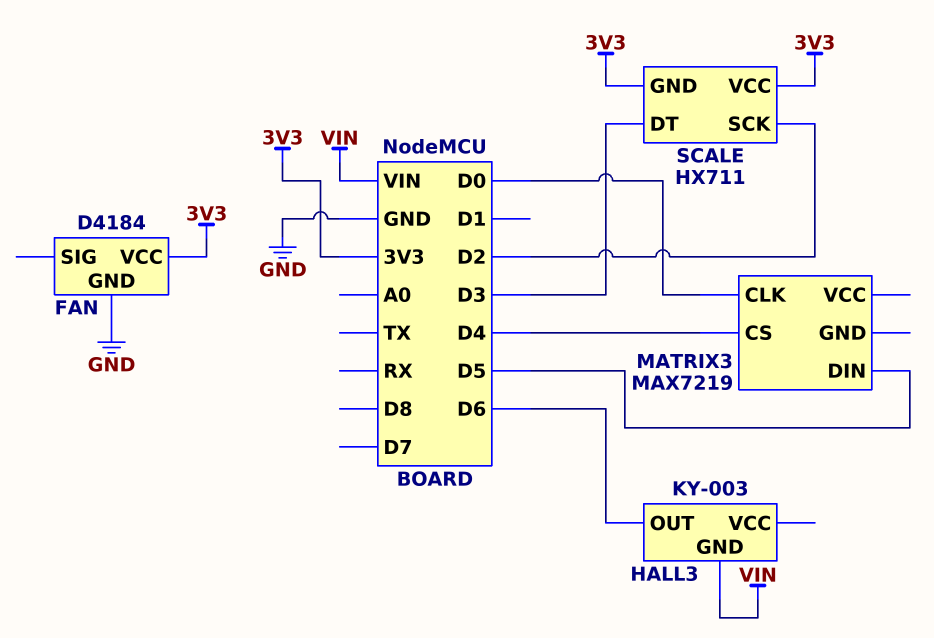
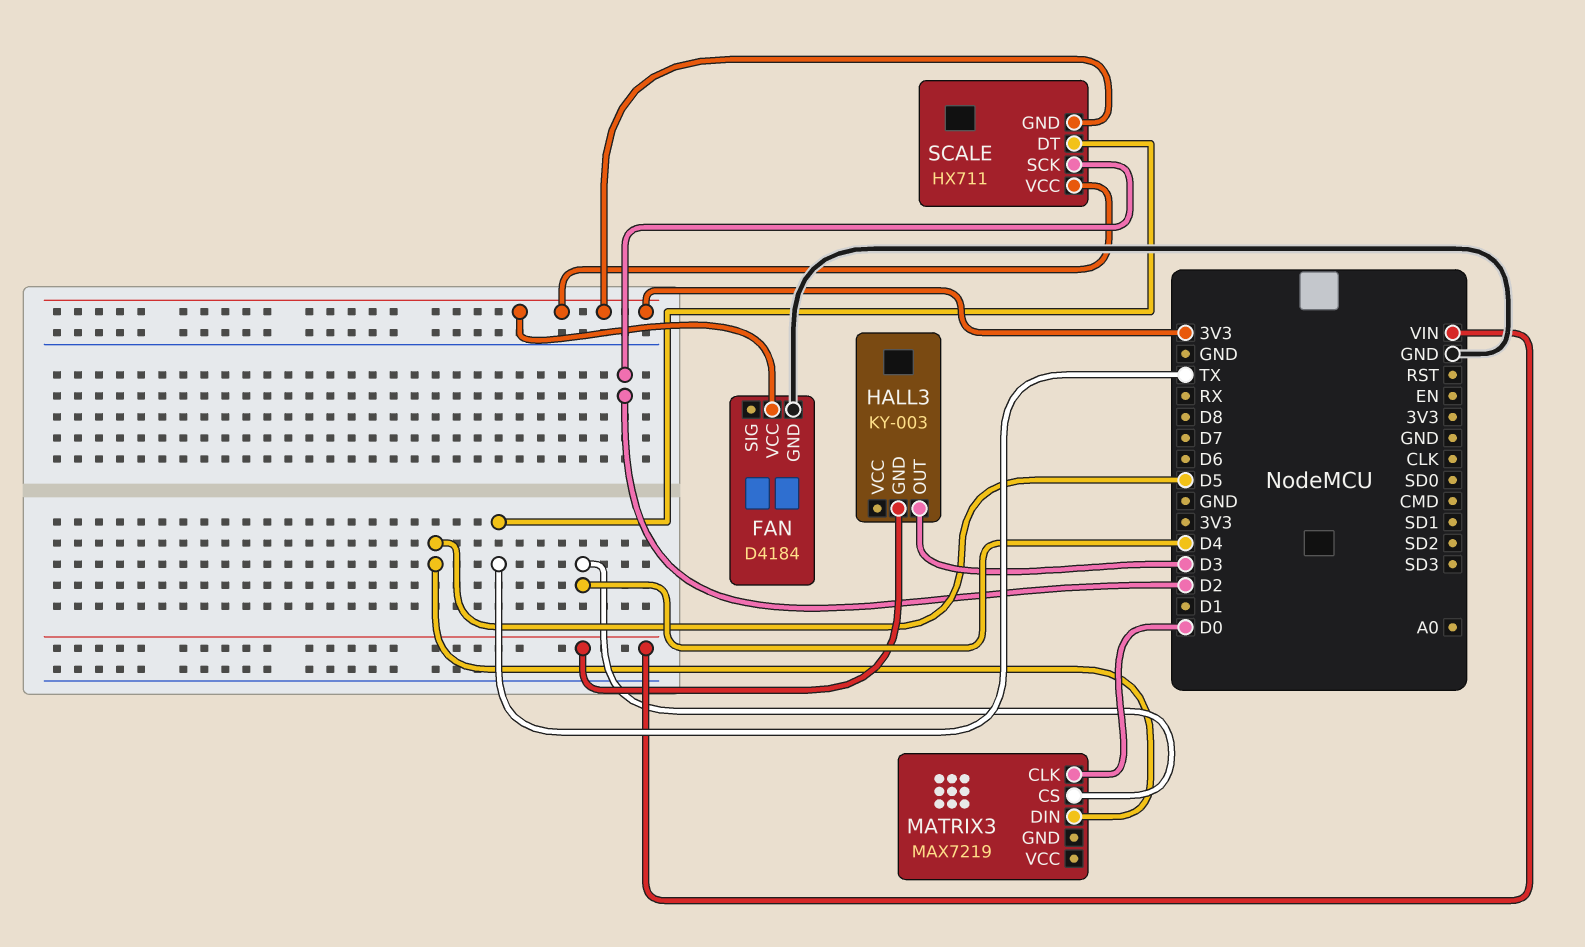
HALL3 pin OUT: D6 -> D3
SCALE pin DT: D3 -> TX

